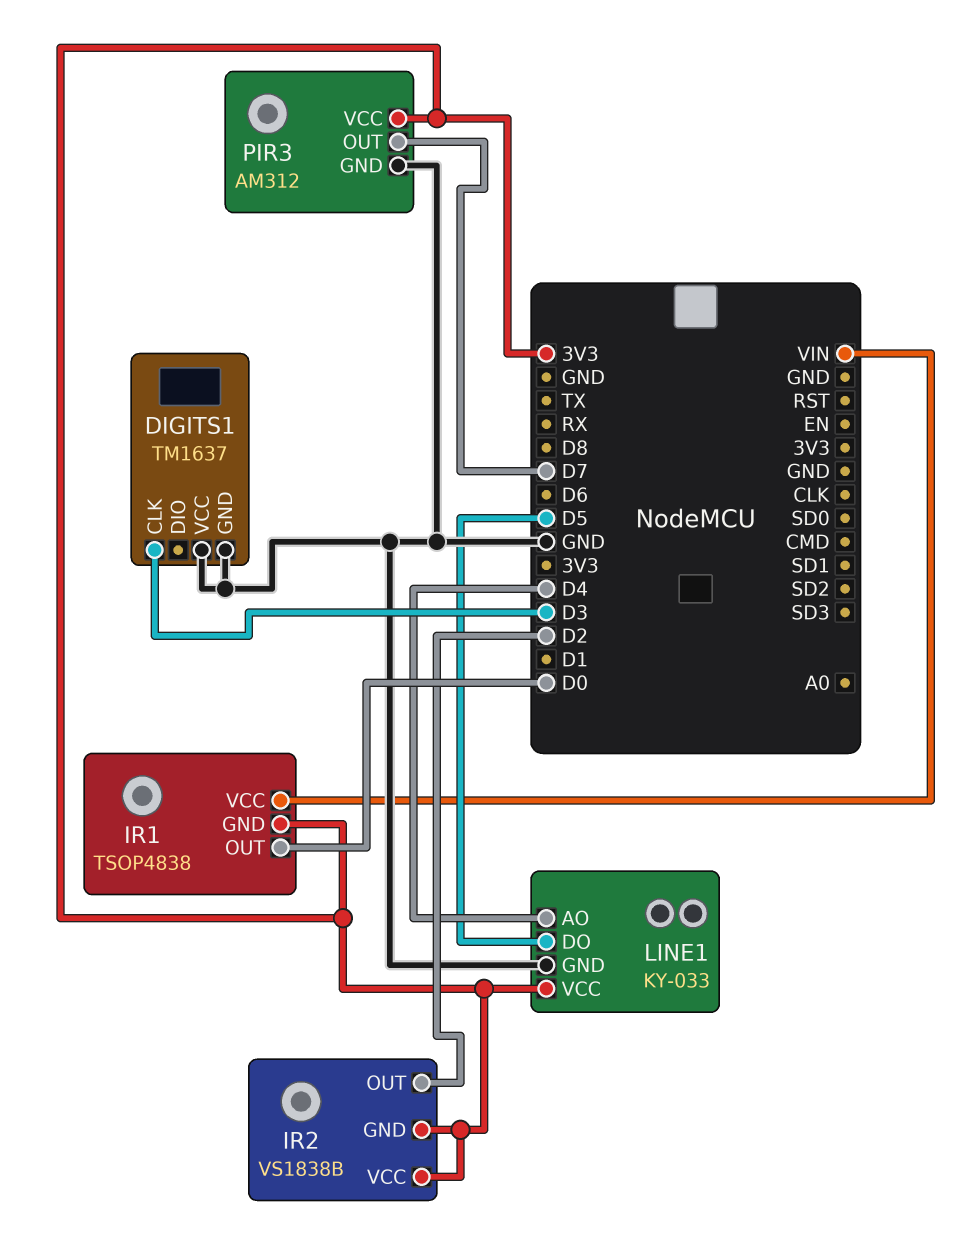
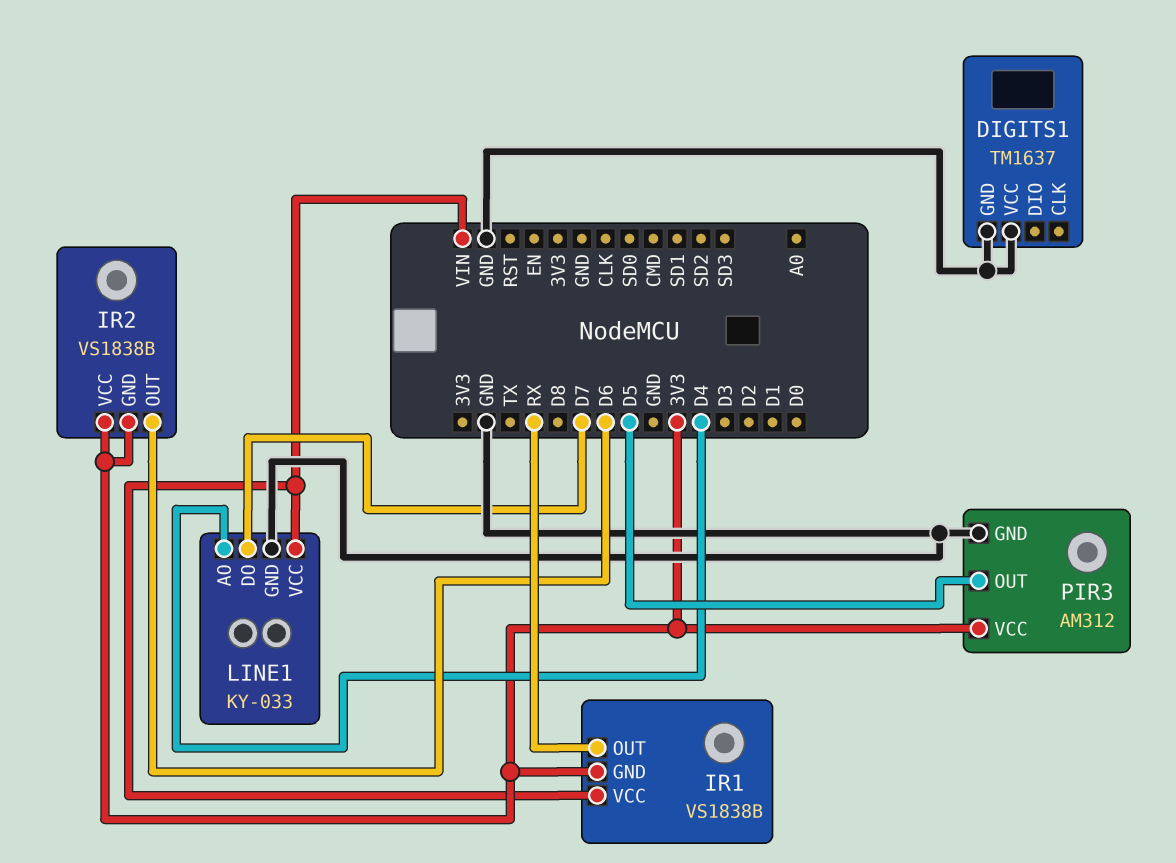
DIGITS1 pin CLK: D3 -> none
IR1: TSOP4838 -> VS1838B
IR1 pin OUT: D0 -> RX
IR2 pin OUT: D2 -> D6
LINE1 pin DO: D5 -> D7
LINE1 pin VCC: 3V3 -> VIN
PIR3 pin OUT: D7 -> D5

